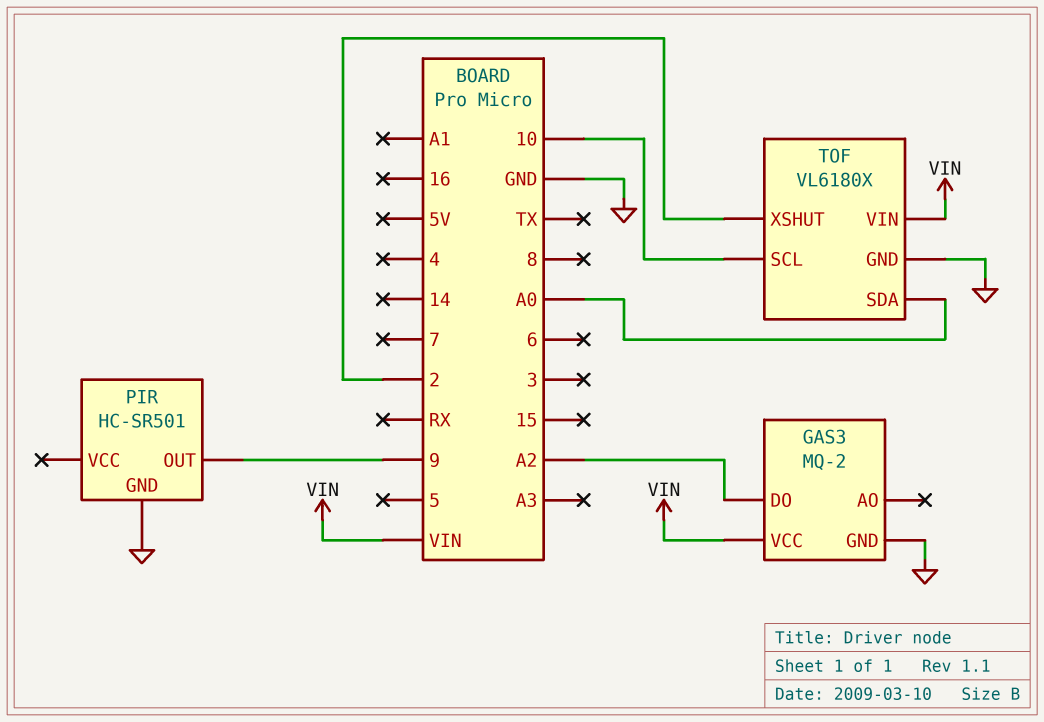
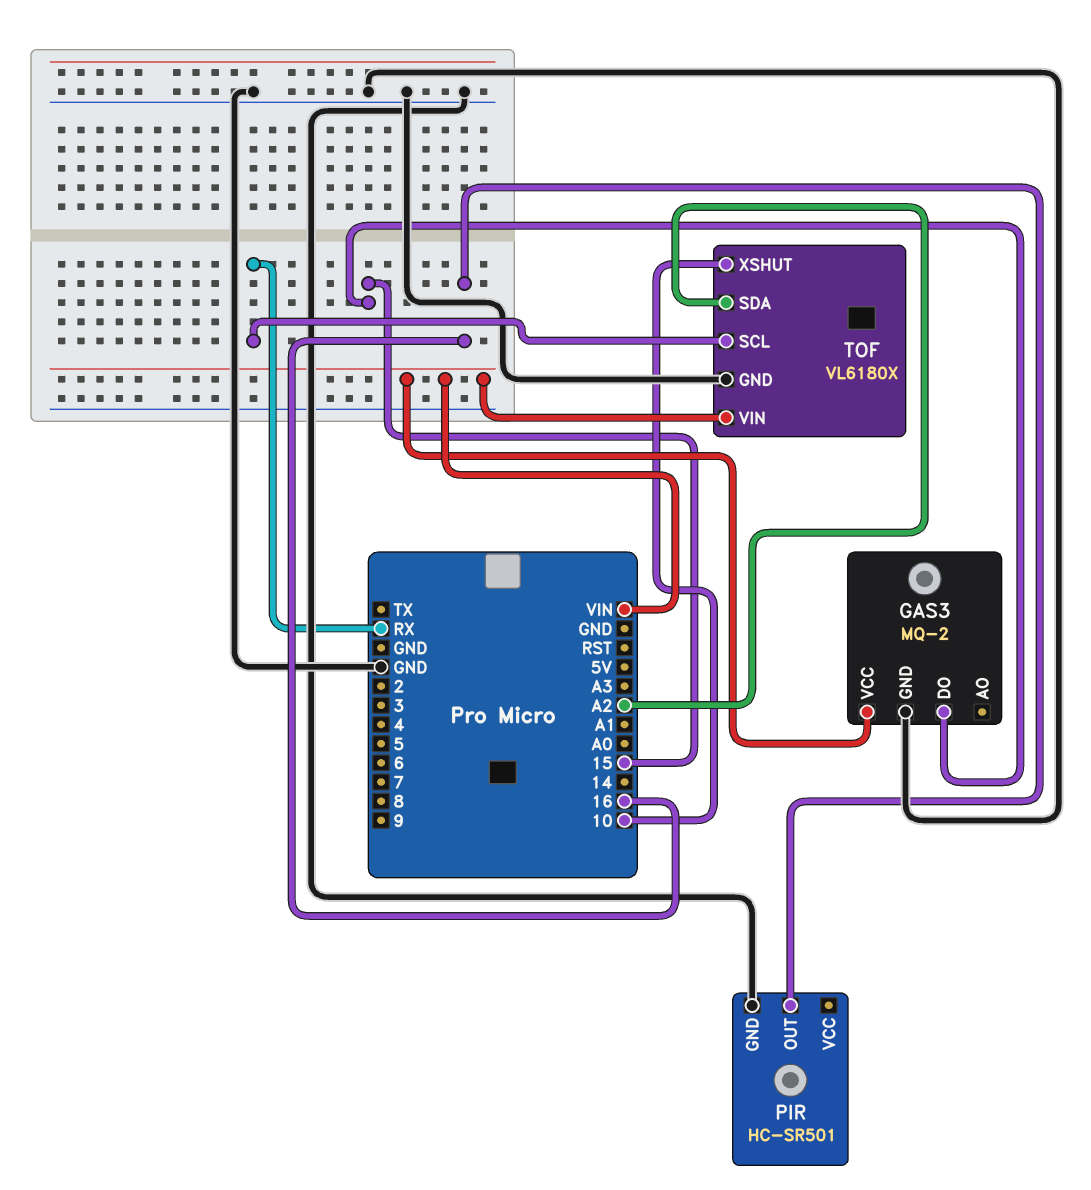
GAS3 pin DO: A2 -> 15
PIR pin OUT: 9 -> 16
TOF pin SCL: 10 -> RX
TOF pin SDA: A0 -> A2
TOF pin XSHUT: 2 -> 10

